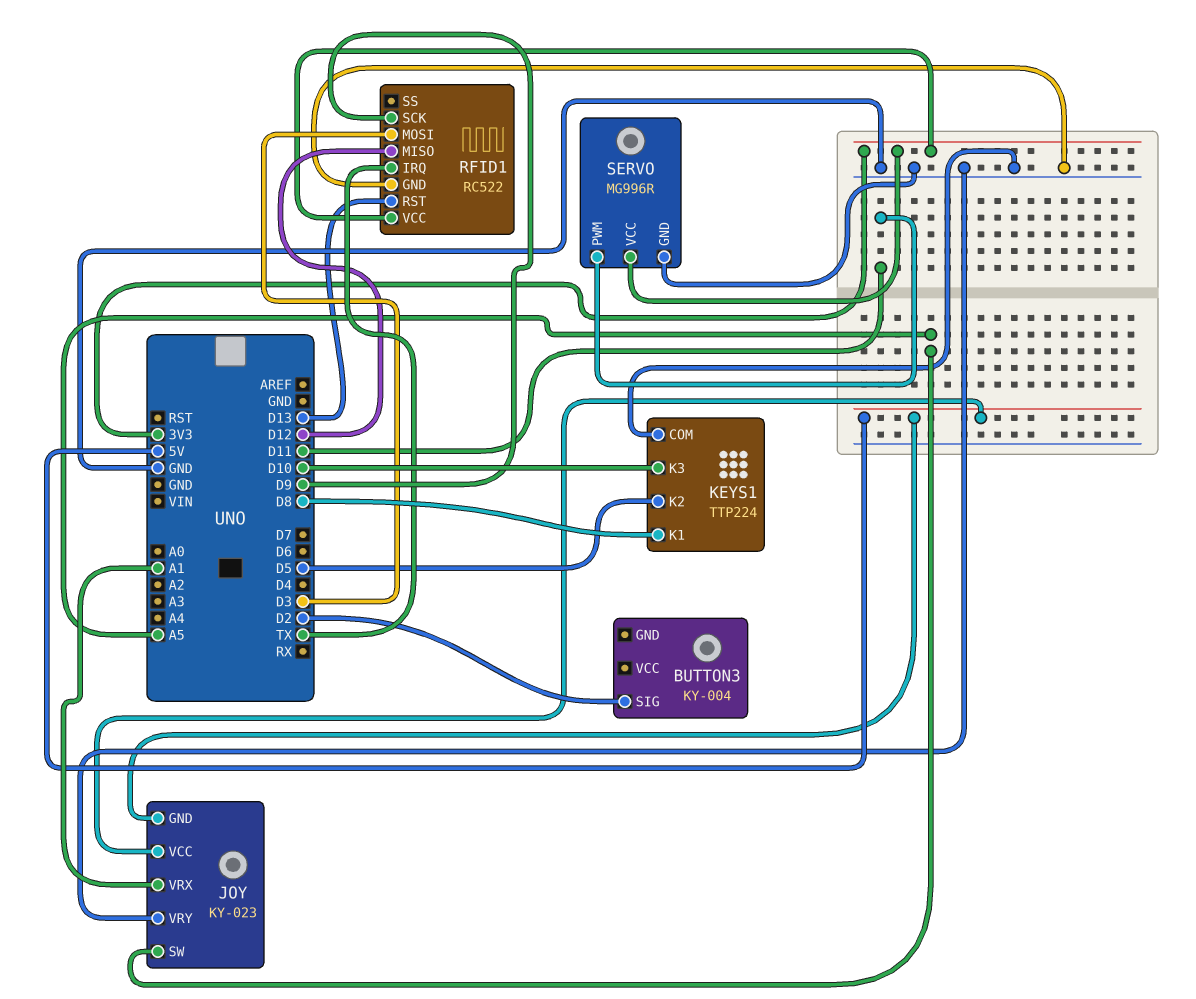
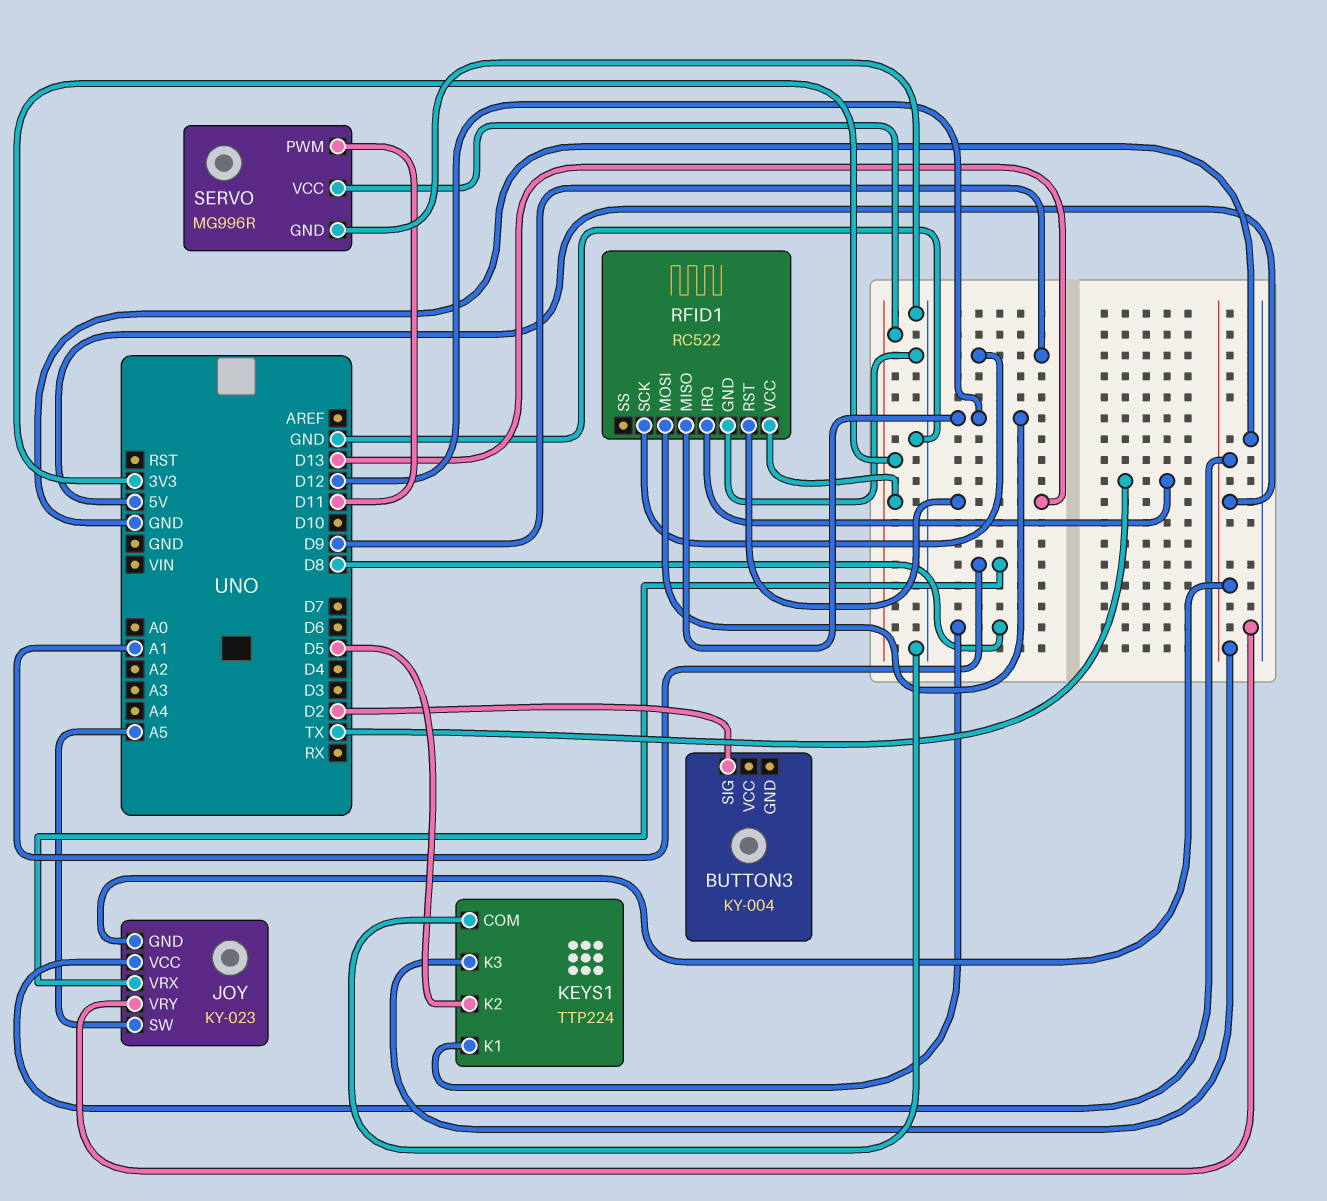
KEYS1 pin K3: D10 -> 5V
RFID1 pin MOSI: D3 -> D12

